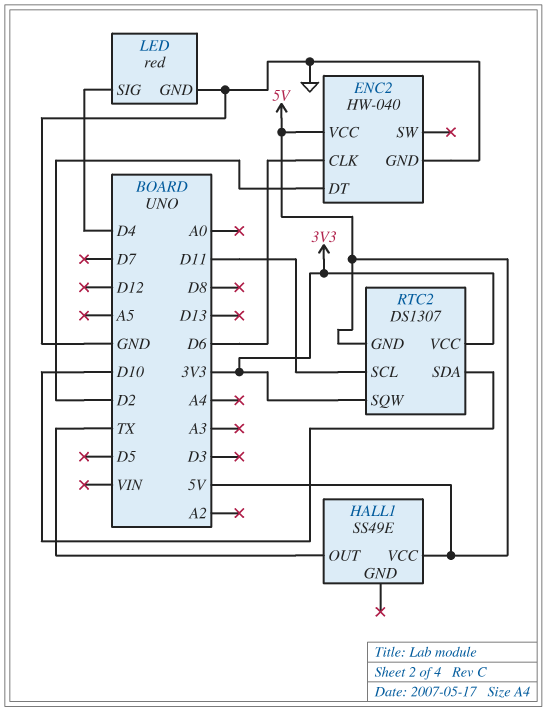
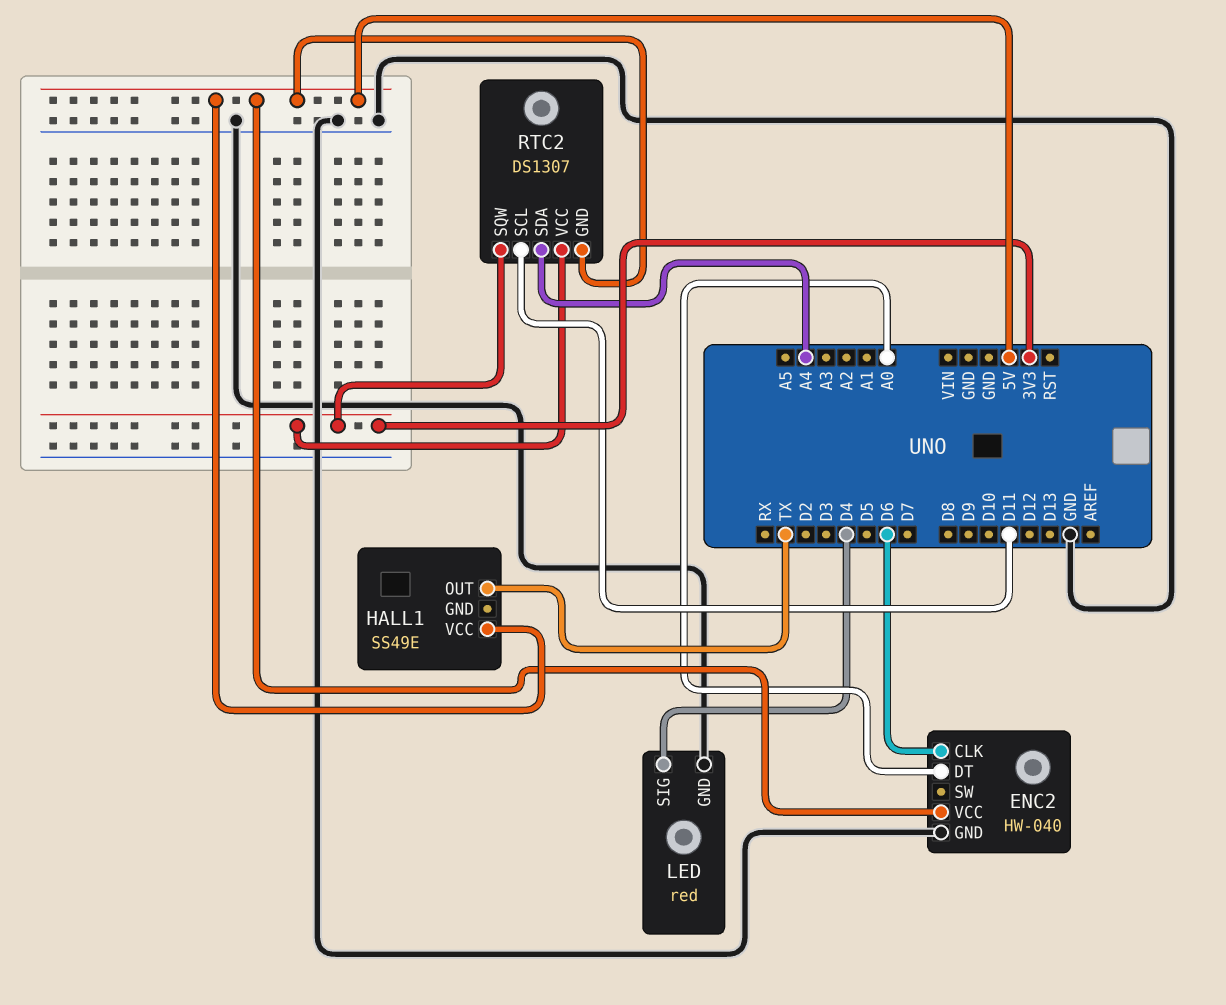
ENC2 pin DT: D2 -> A0
RTC2 pin SDA: D10 -> A4

